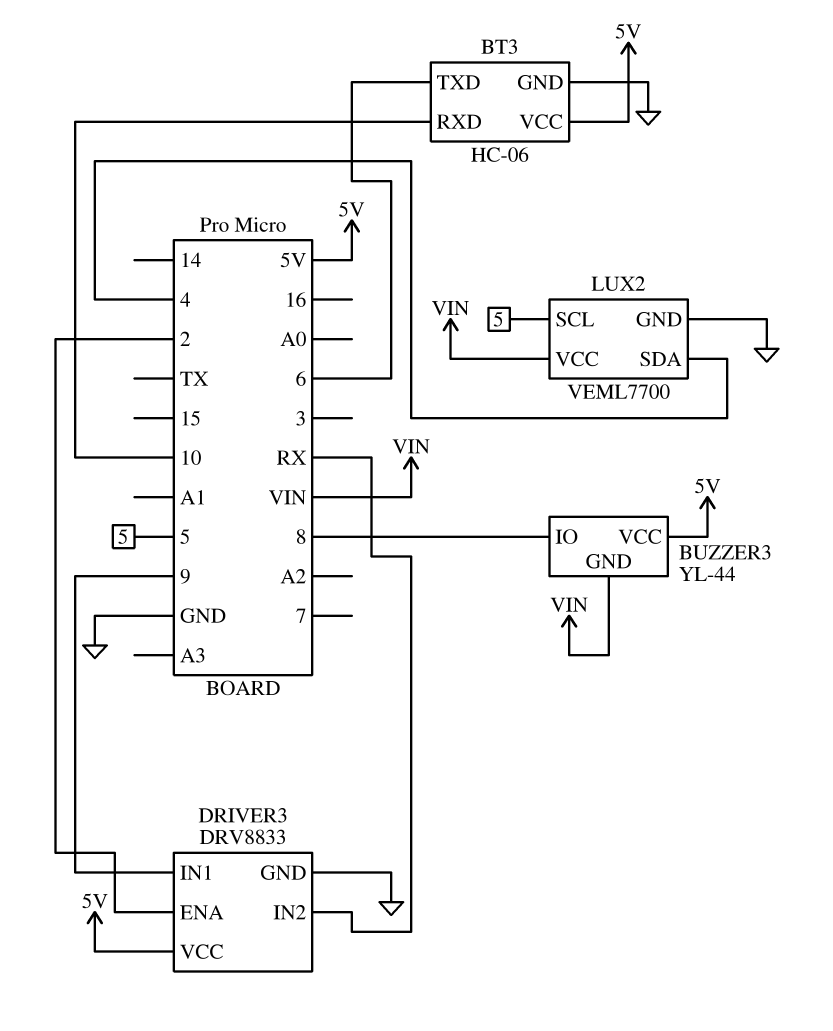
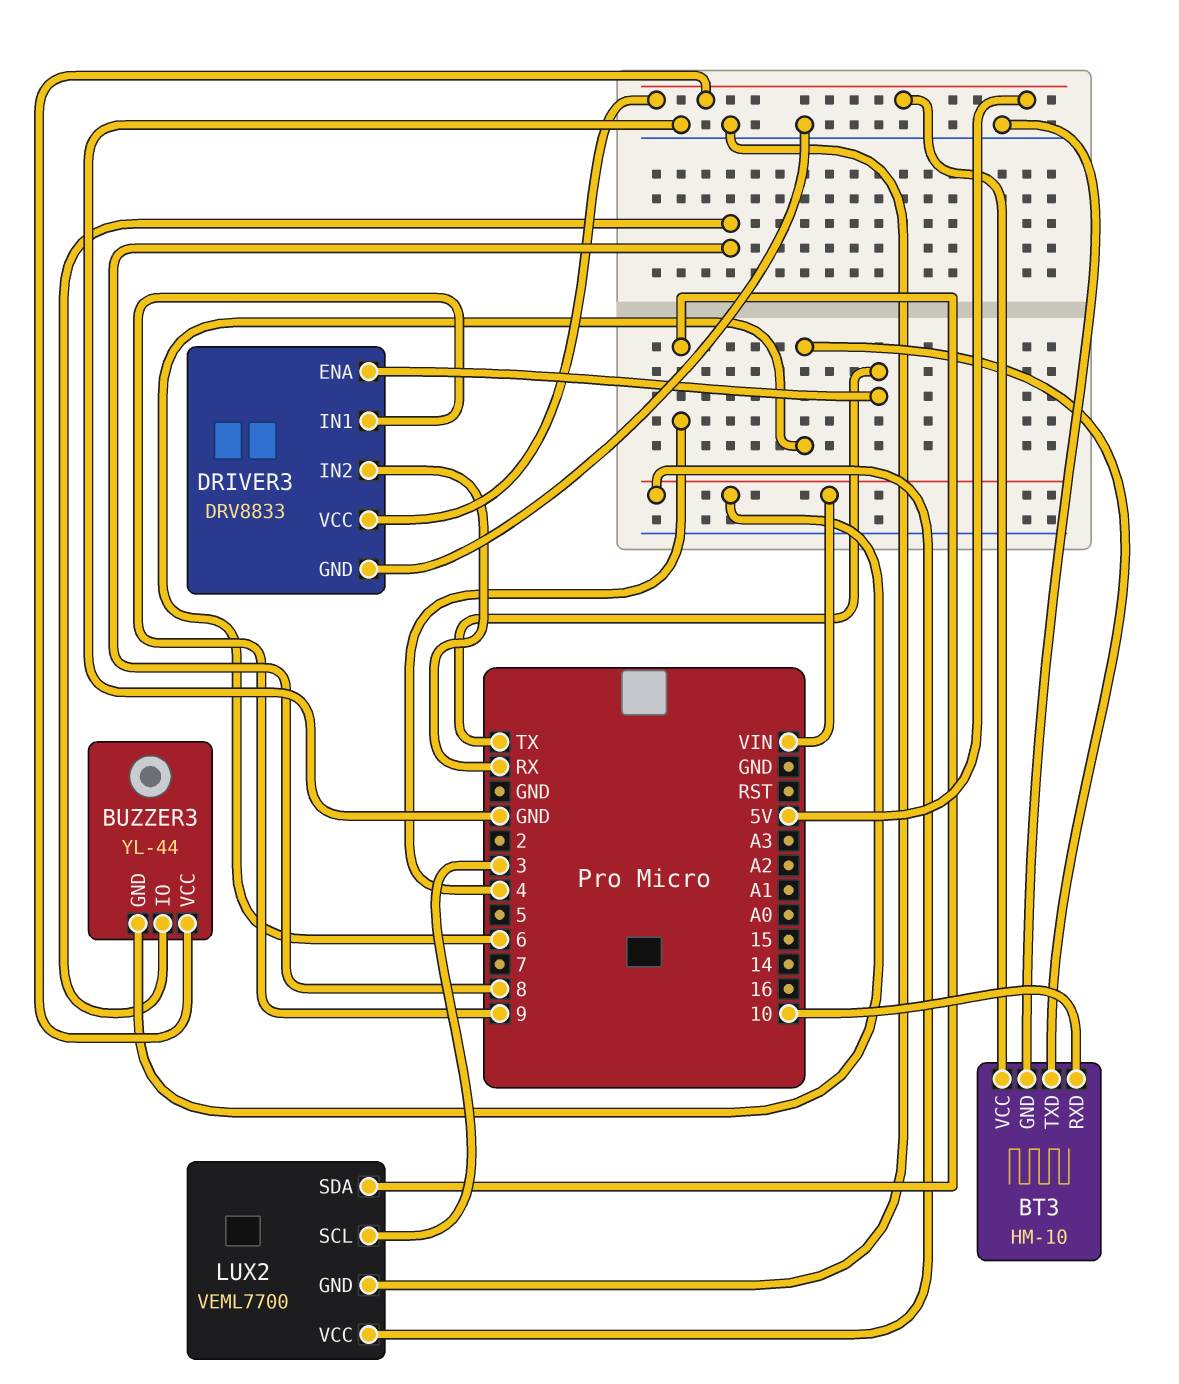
BT3: HC-06 -> HM-10
DRIVER3 pin ENA: 2 -> TX
LUX2 pin SCL: 5 -> 3

